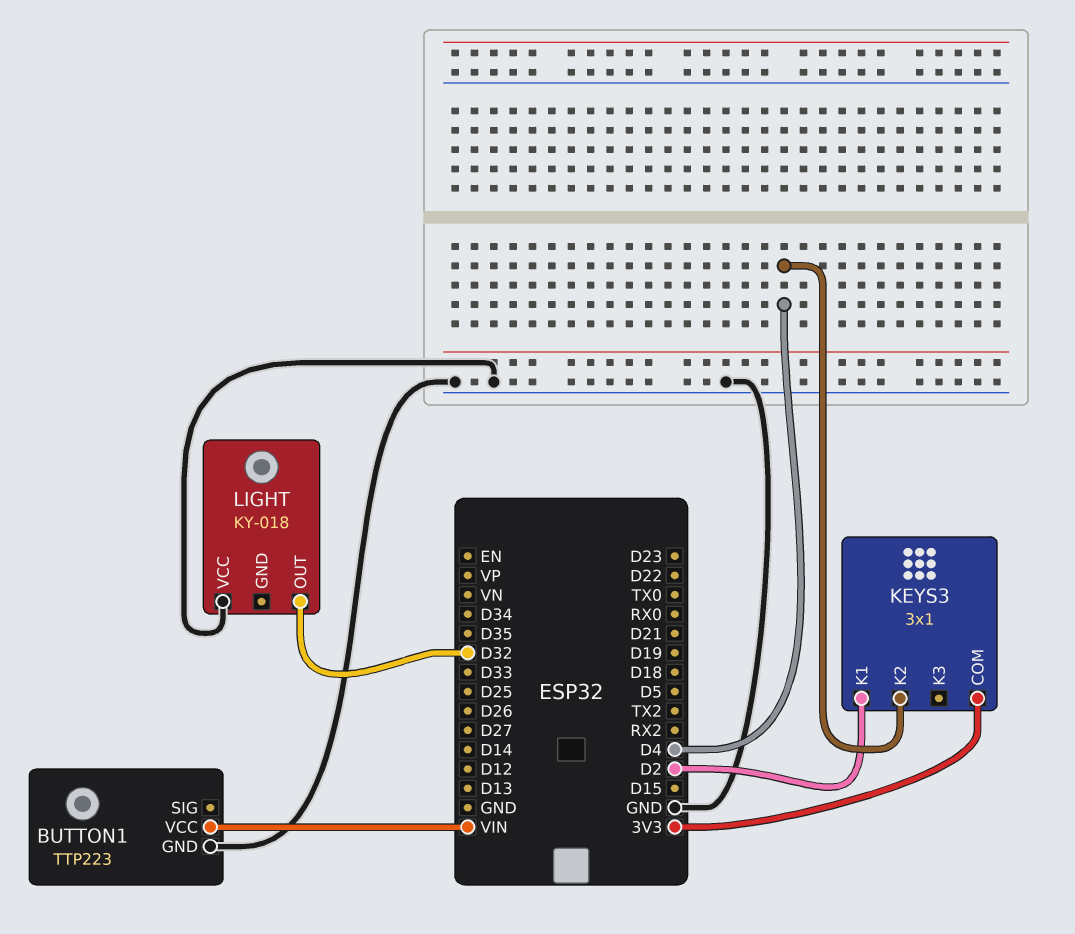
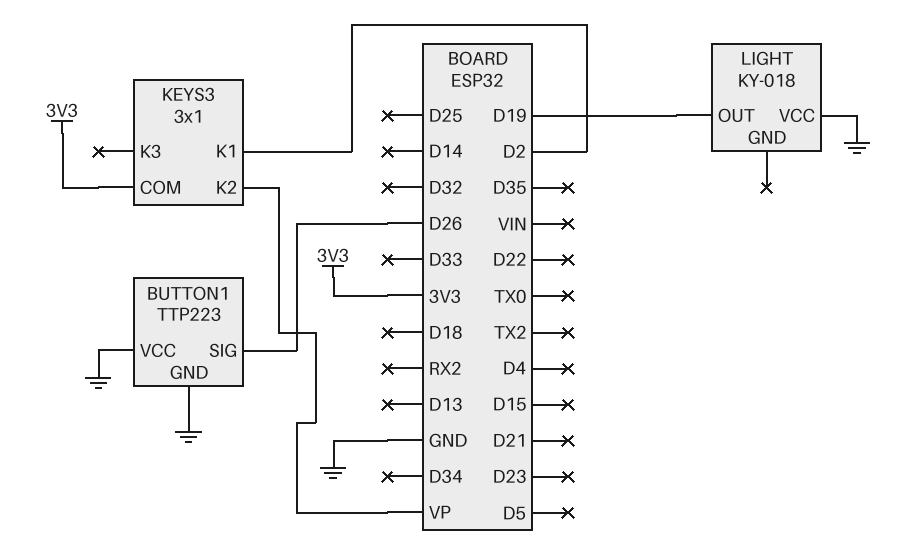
BUTTON1 pin SIG: none -> D26
BUTTON1 pin VCC: VIN -> GND
KEYS3 pin K2: D4 -> VP
LIGHT pin OUT: D32 -> D19

